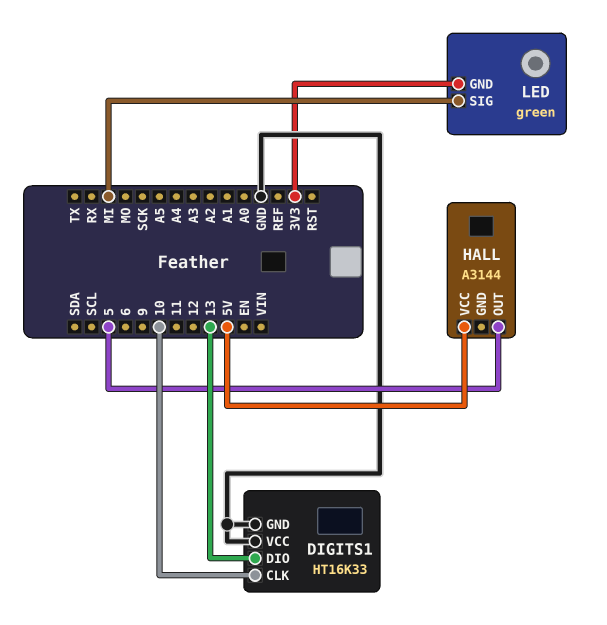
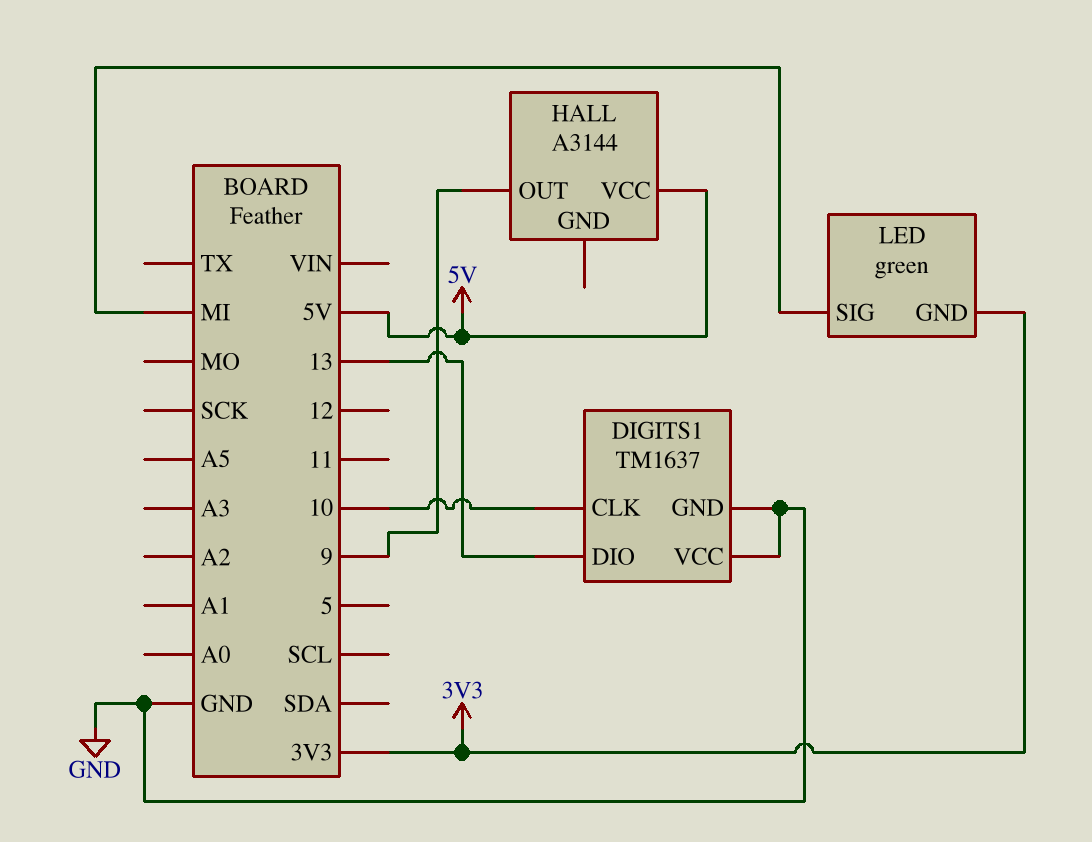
DIGITS1: HT16K33 -> TM1637
HALL pin OUT: 5 -> 9

